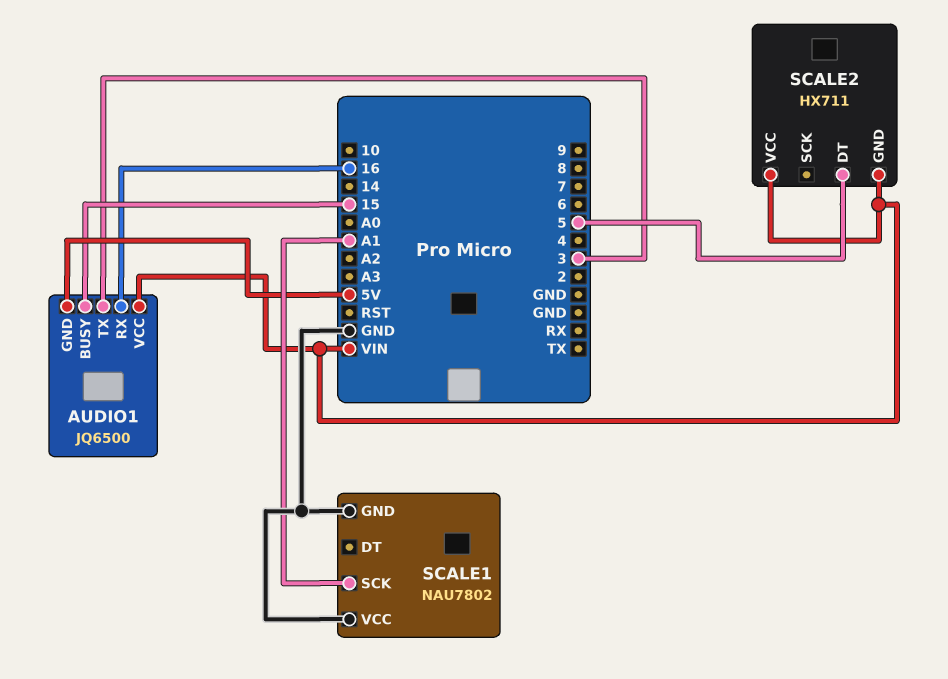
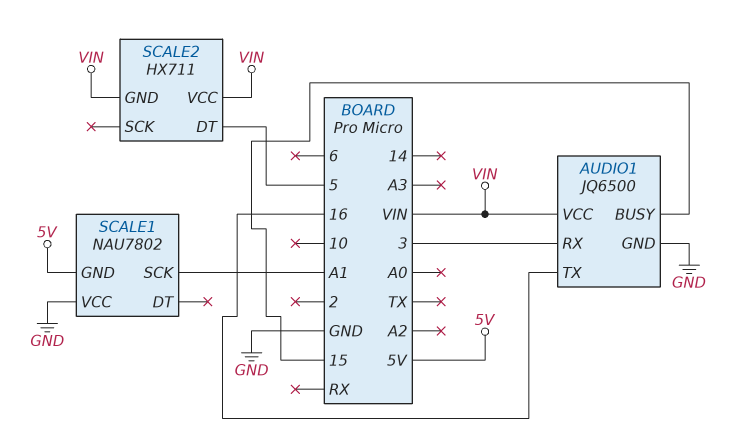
AUDIO1 pin GND: 5V -> GND
AUDIO1 pin RX: 16 -> 3
AUDIO1 pin TX: 3 -> 16
SCALE1 pin GND: GND -> 5V

